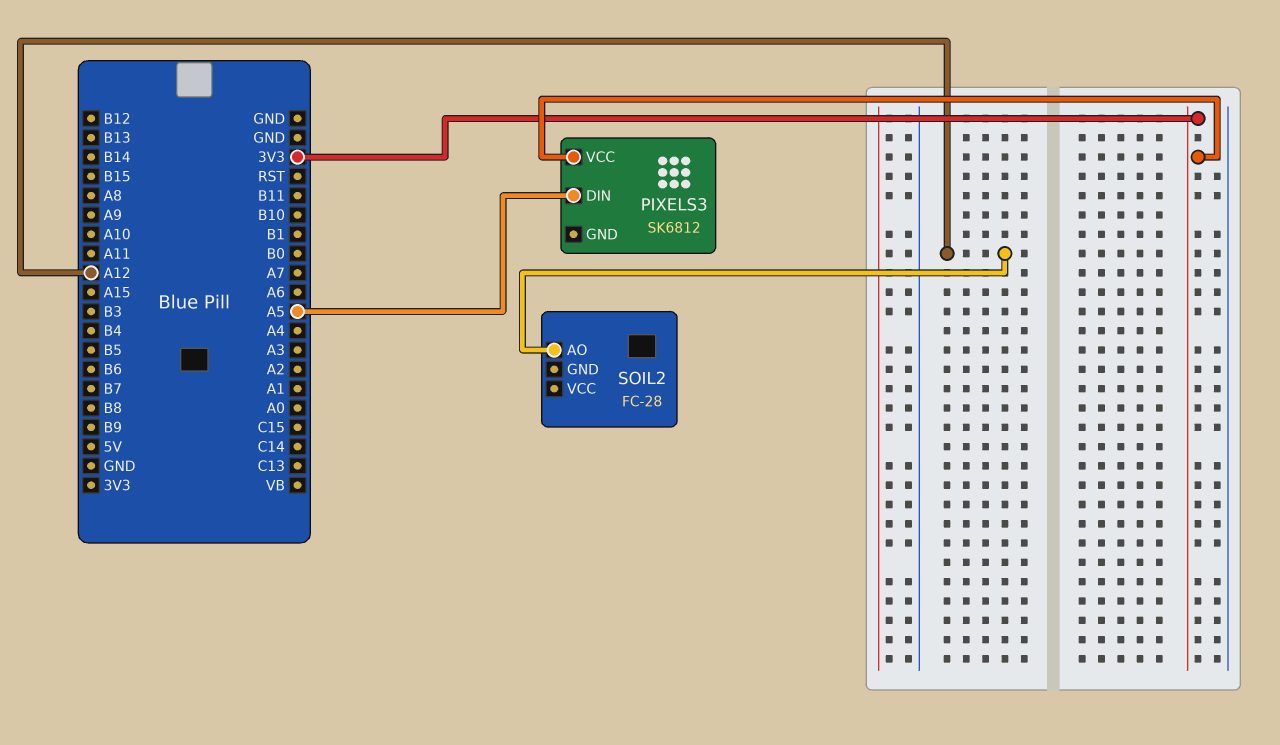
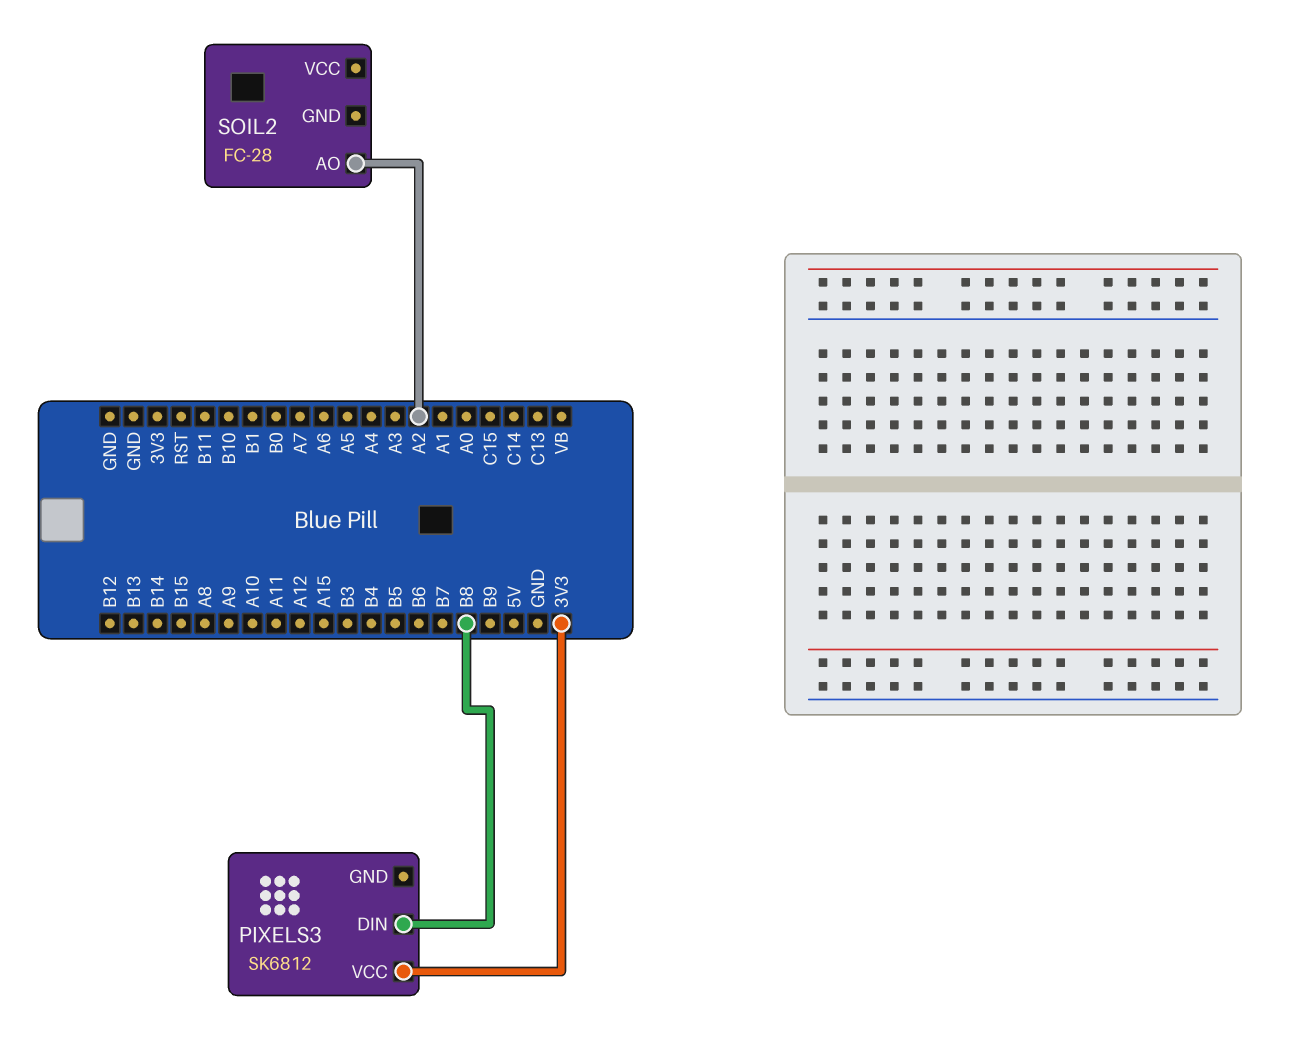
PIXELS3 pin DIN: A5 -> B8
SOIL2 pin AO: A12 -> A2

